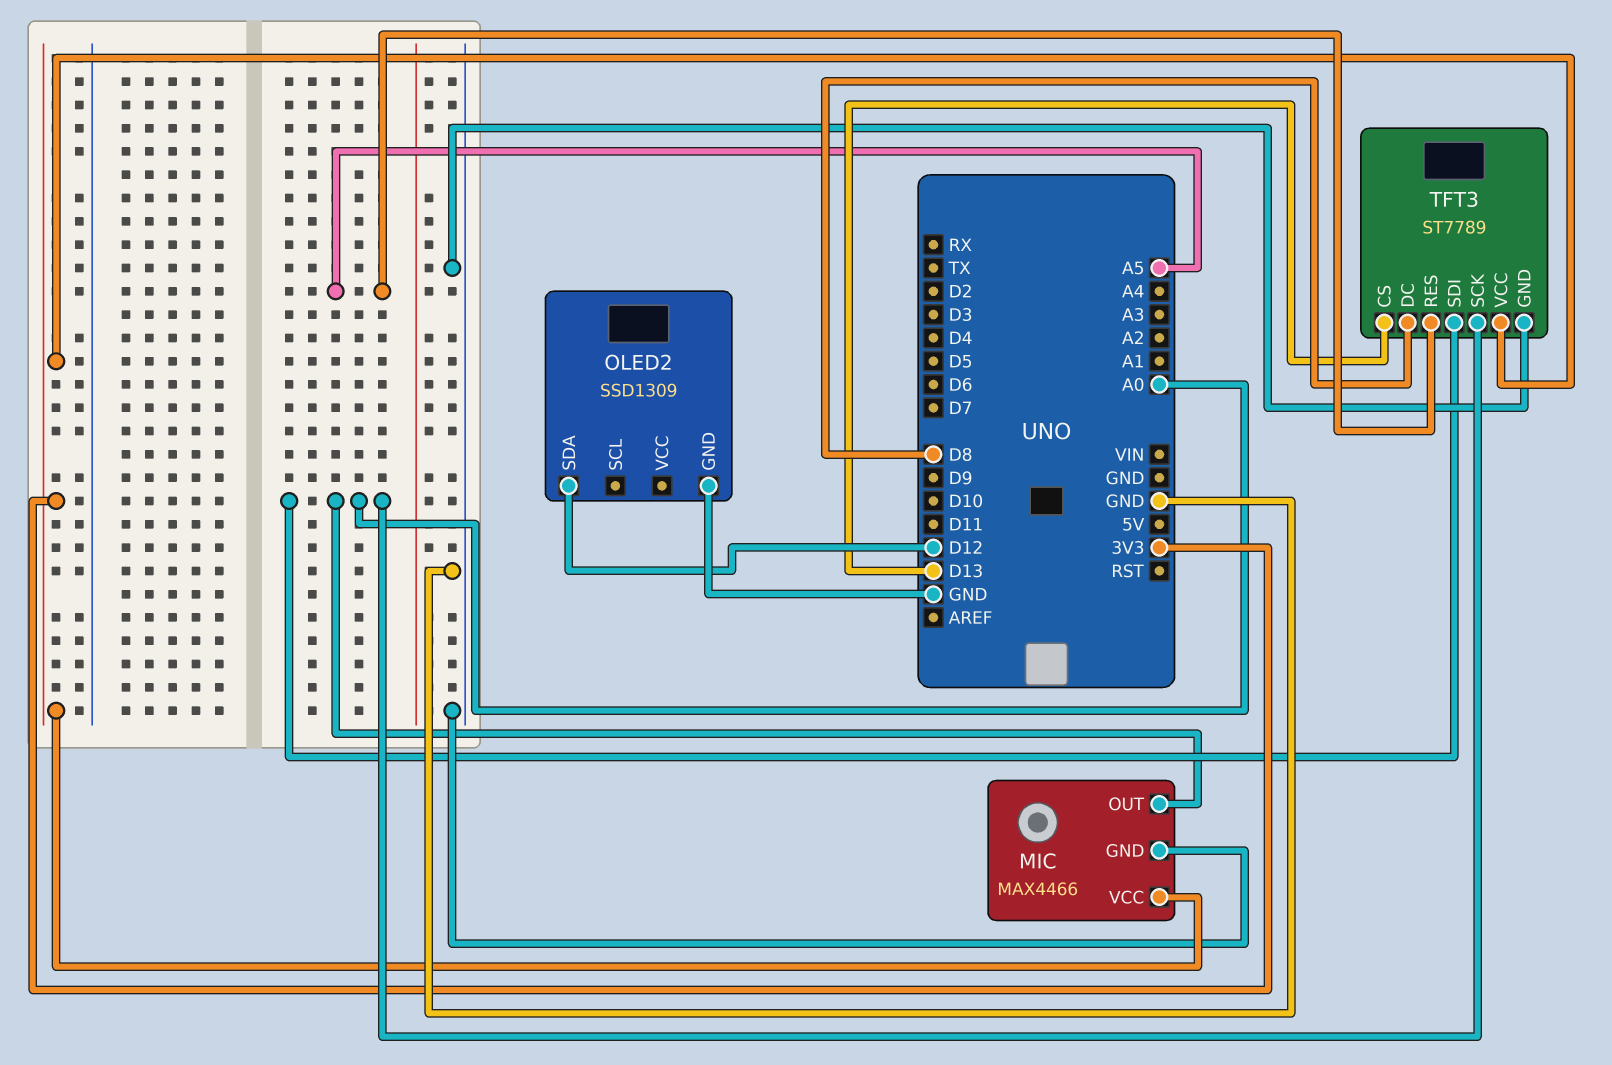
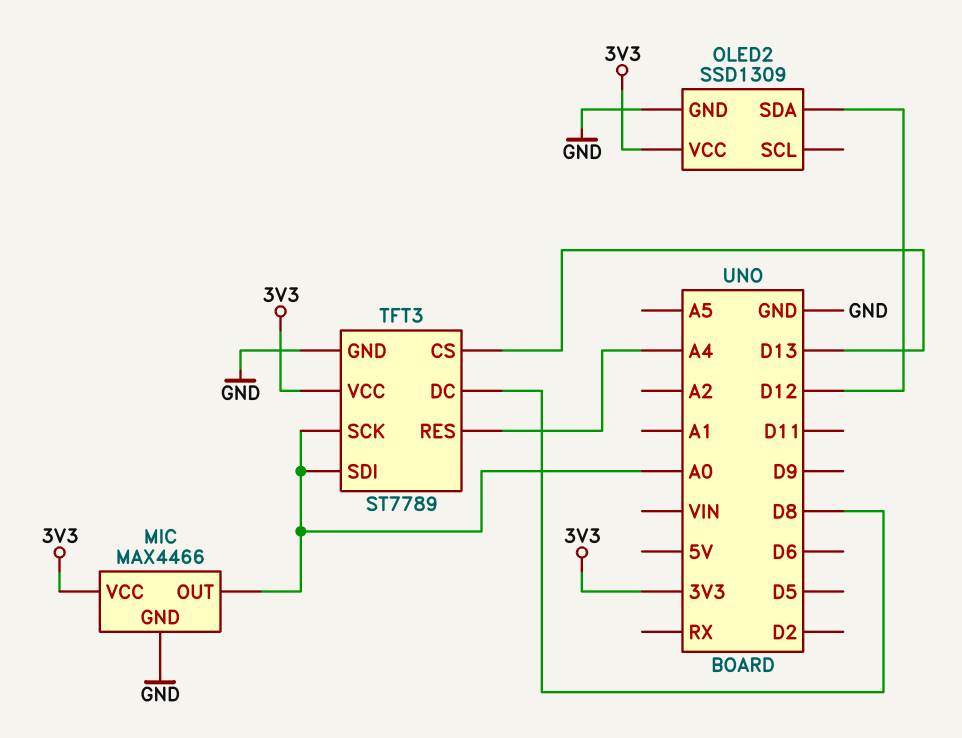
OLED2 pin VCC: none -> 3V3
TFT3 pin RES: A5 -> A4

